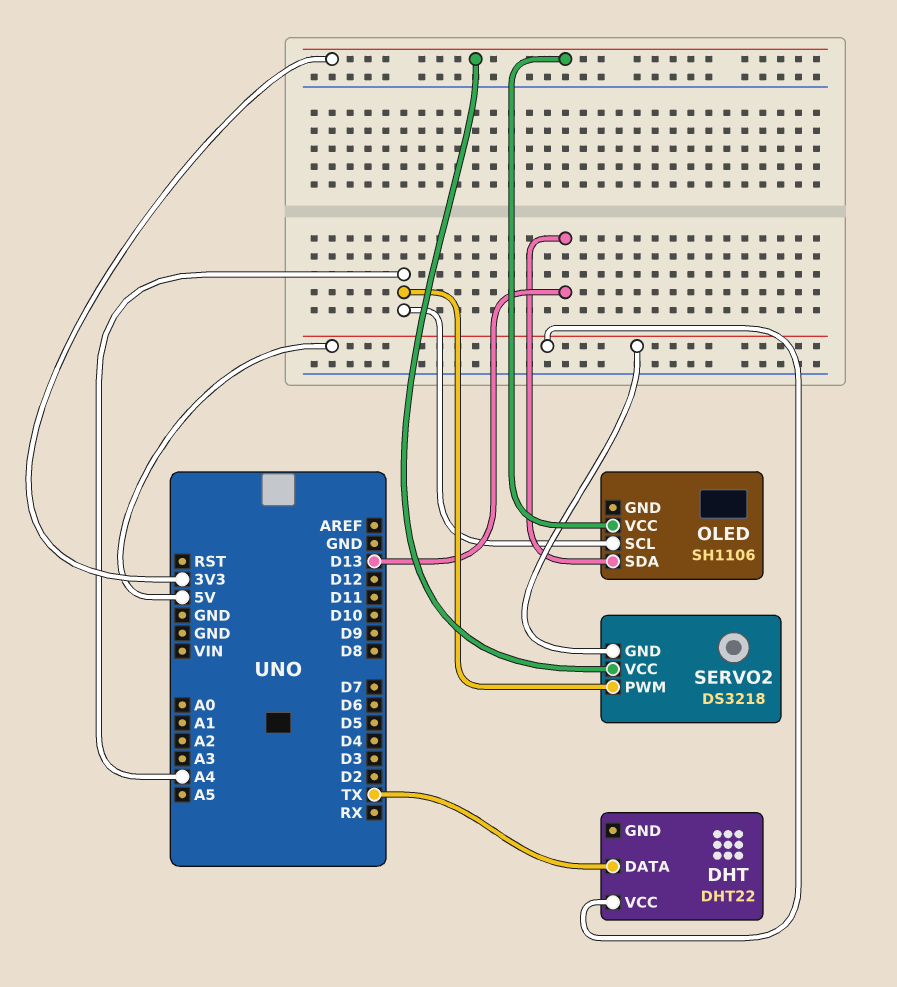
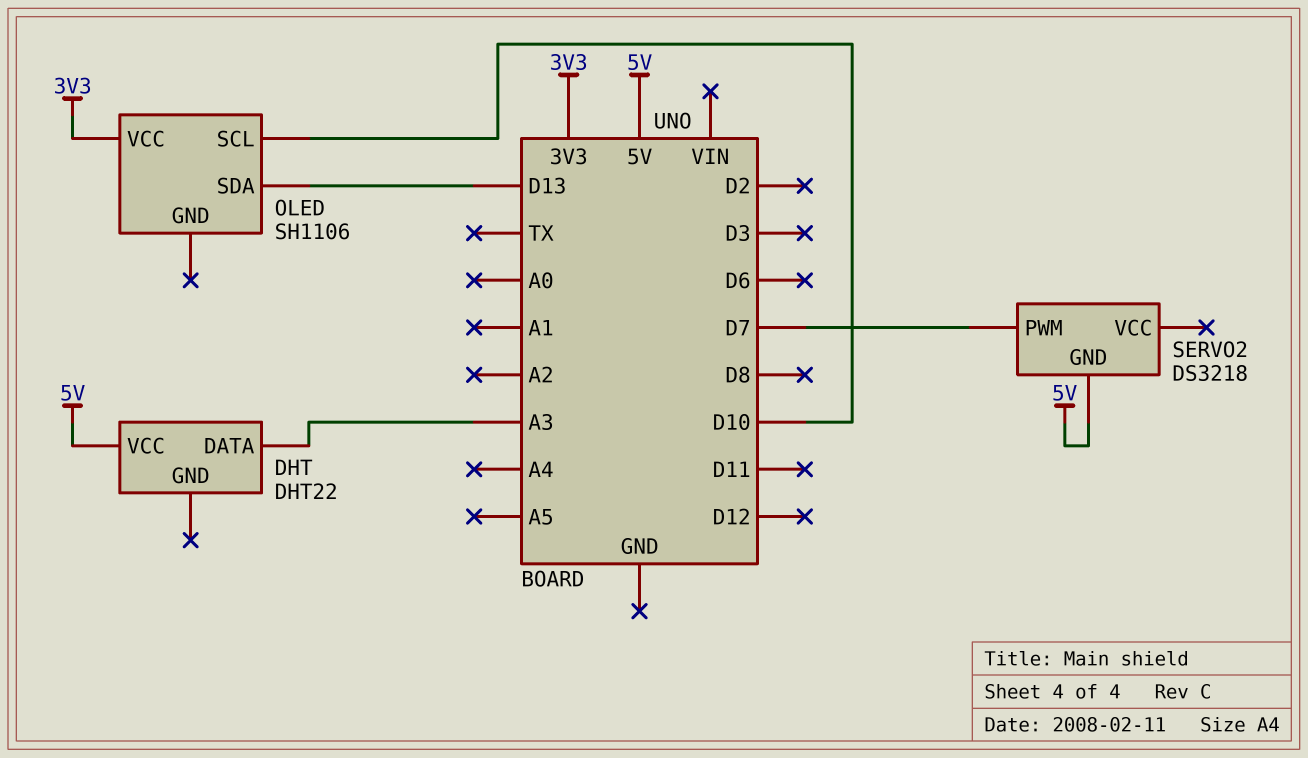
DHT pin DATA: TX -> A3
OLED pin SCL: A4 -> D10
SERVO2 pin PWM: A4 -> D7
SERVO2 pin VCC: 3V3 -> none

